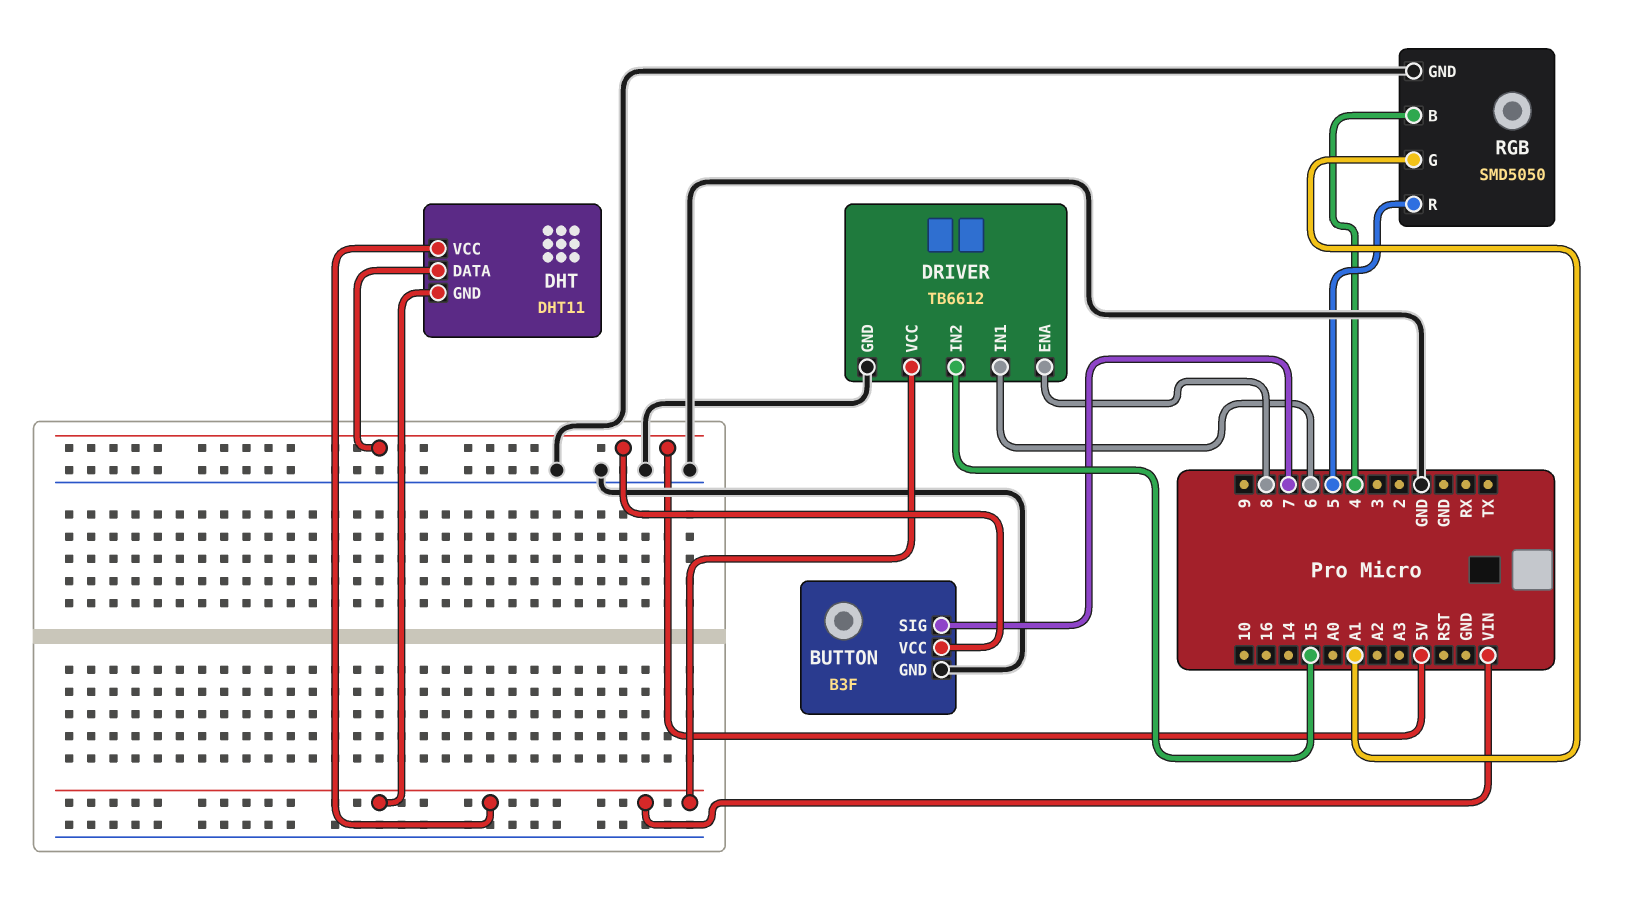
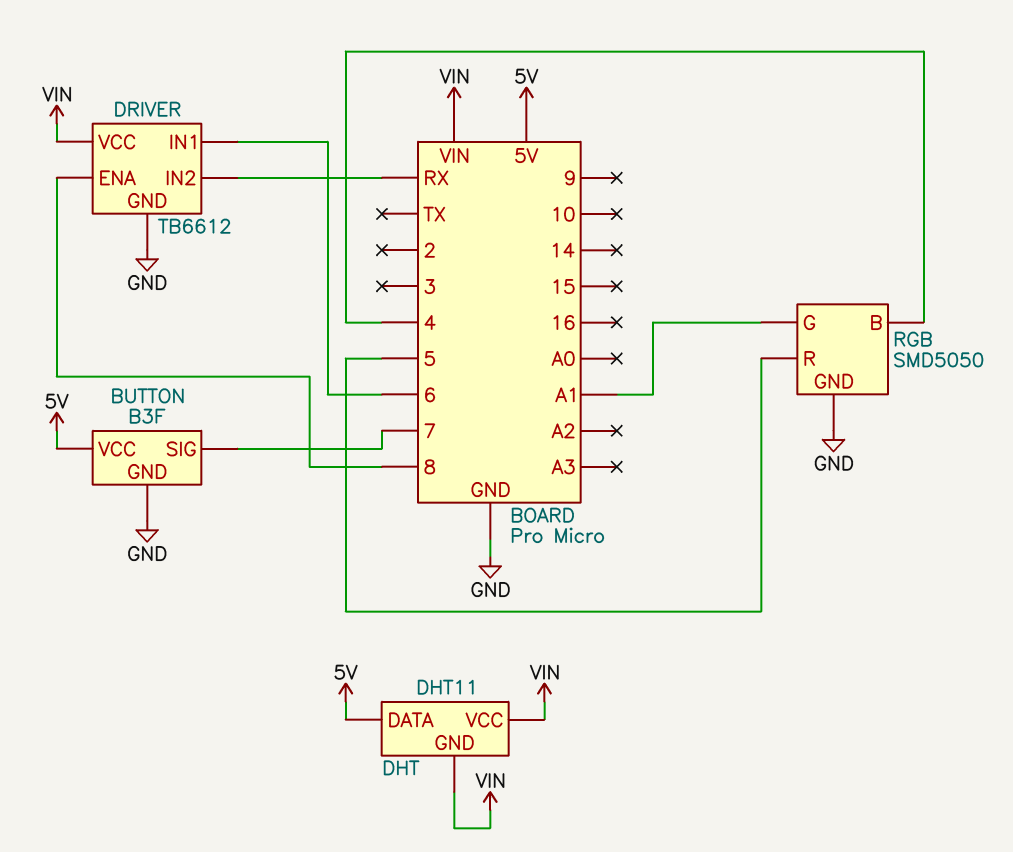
DRIVER pin IN2: 15 -> RX

